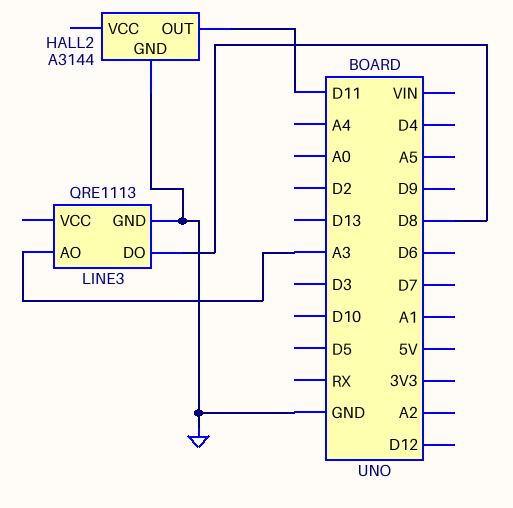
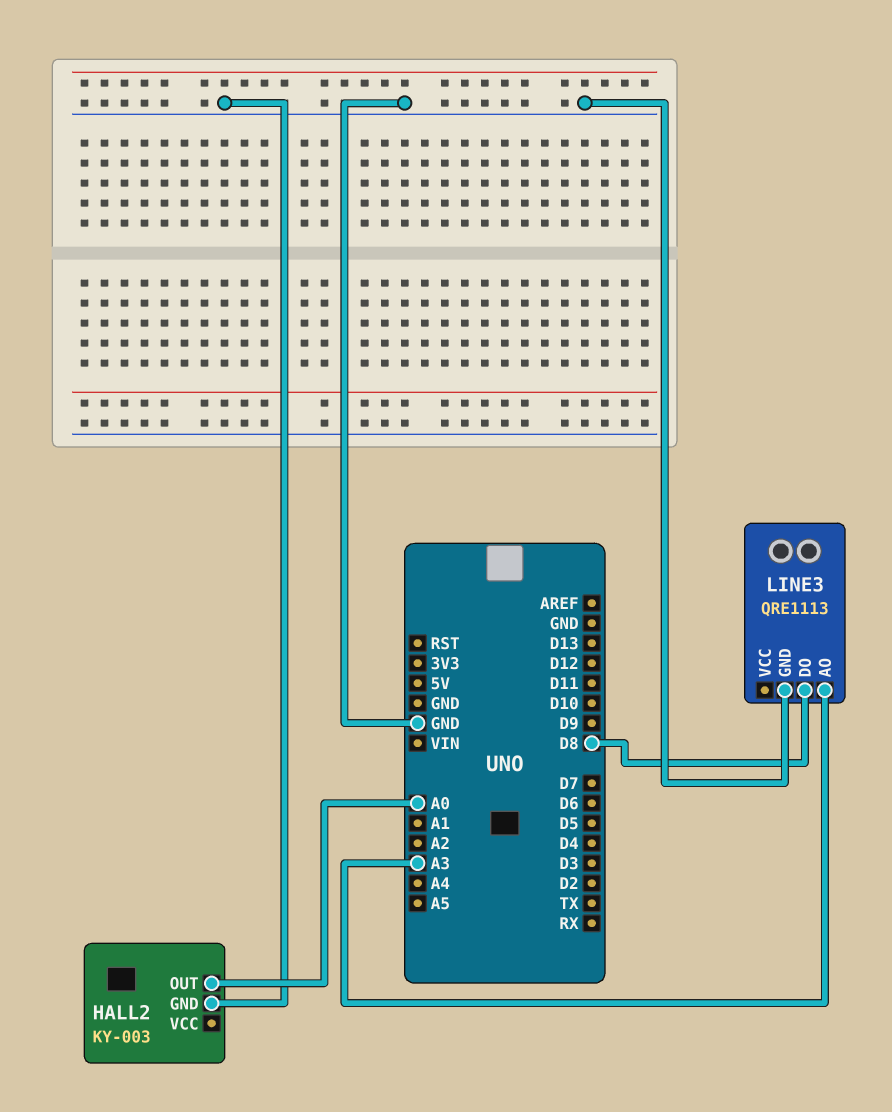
HALL2: A3144 -> KY-003
HALL2 pin OUT: D11 -> A0

